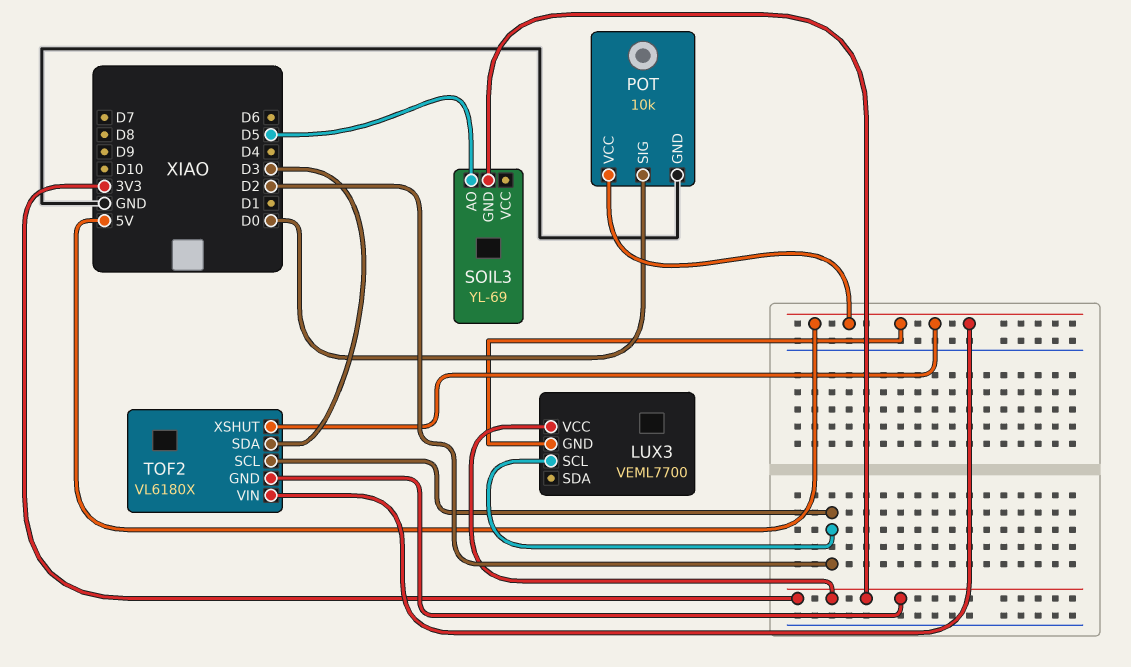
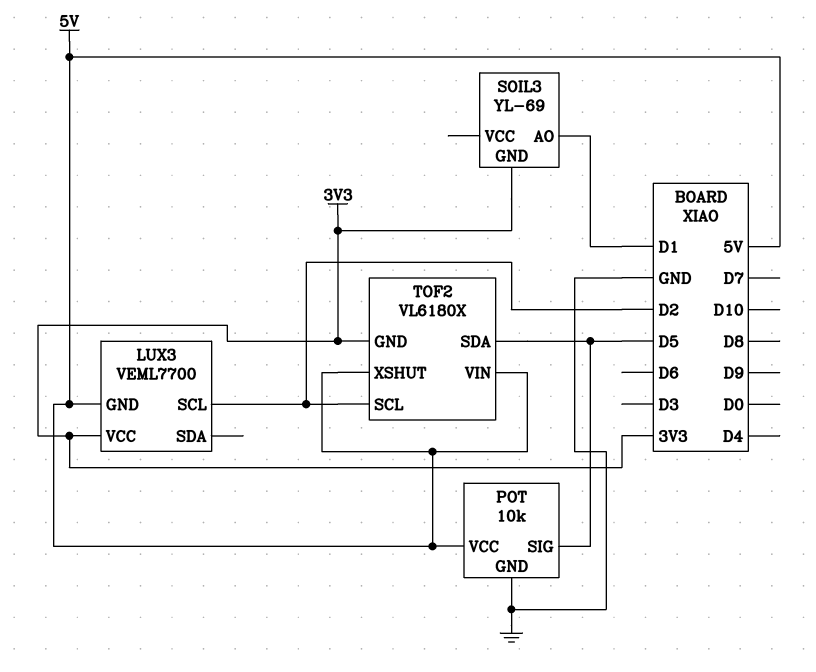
POT pin SIG: D0 -> D5
SOIL3 pin AO: D5 -> D1
TOF2 pin SDA: D3 -> D5

